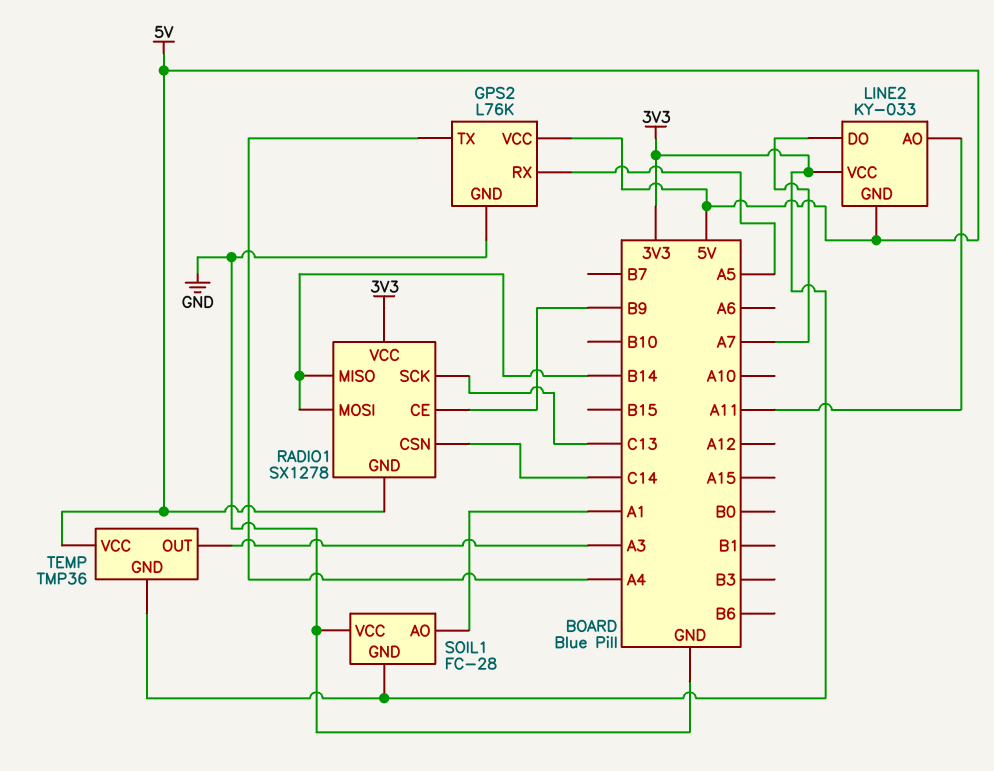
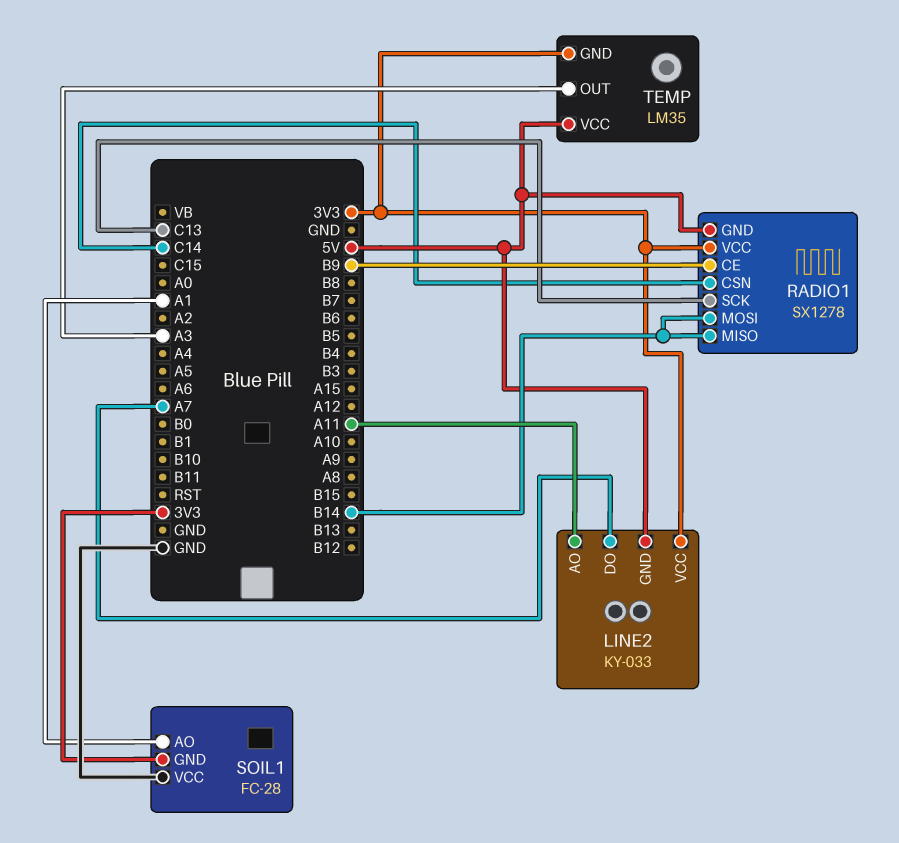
GPS2: L76K -> none
GPS2 pin GND: GND -> none
GPS2 pin RX: A5 -> none
GPS2 pin TX: A4 -> none
GPS2 pin VCC: 5V -> none
TEMP: TMP36 -> LM35

